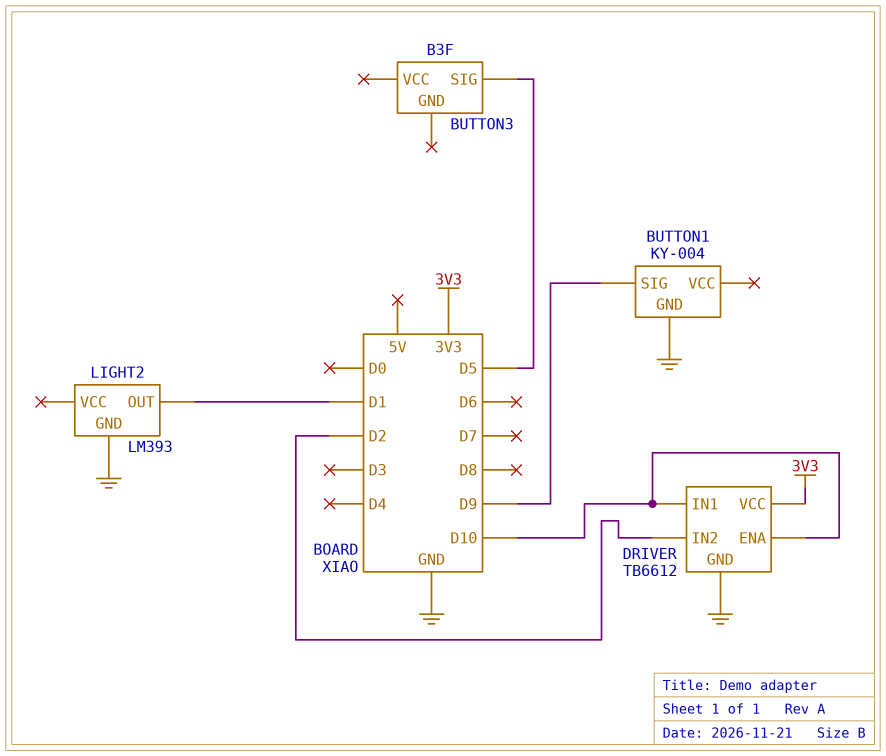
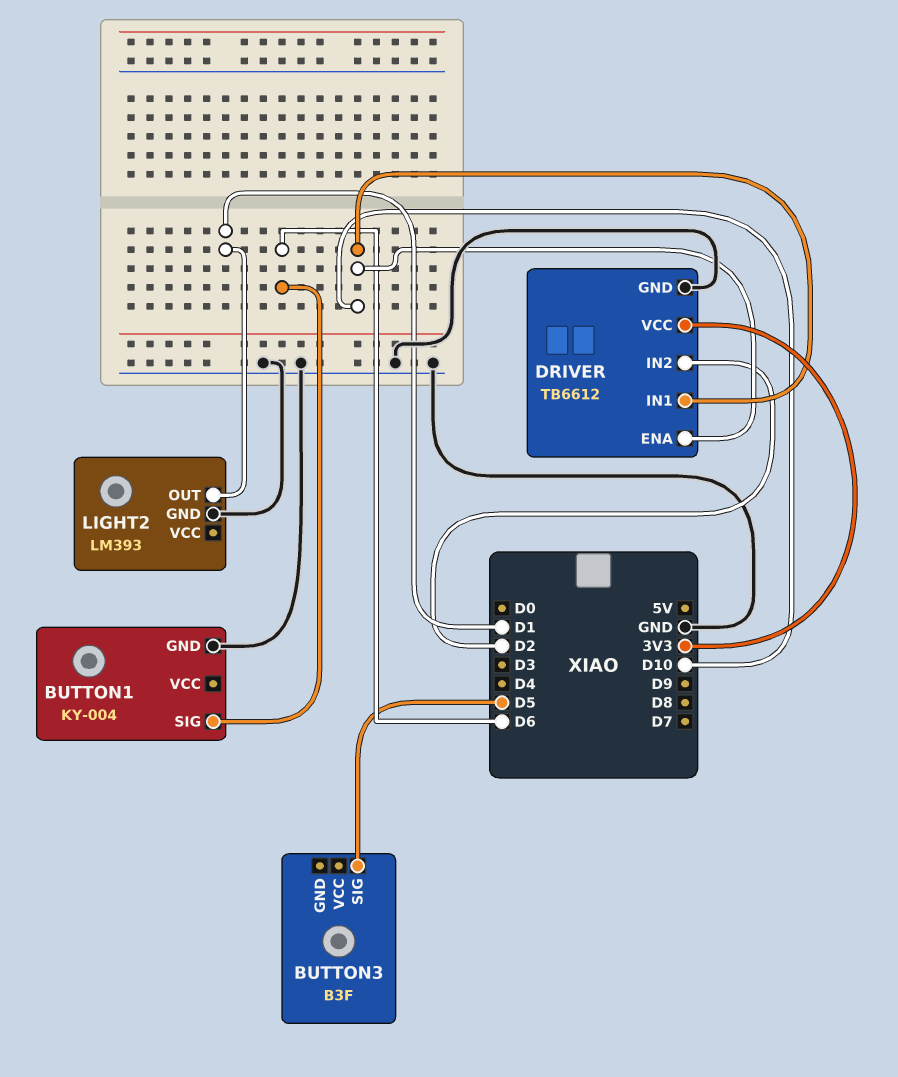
BUTTON1 pin SIG: D9 -> D6

